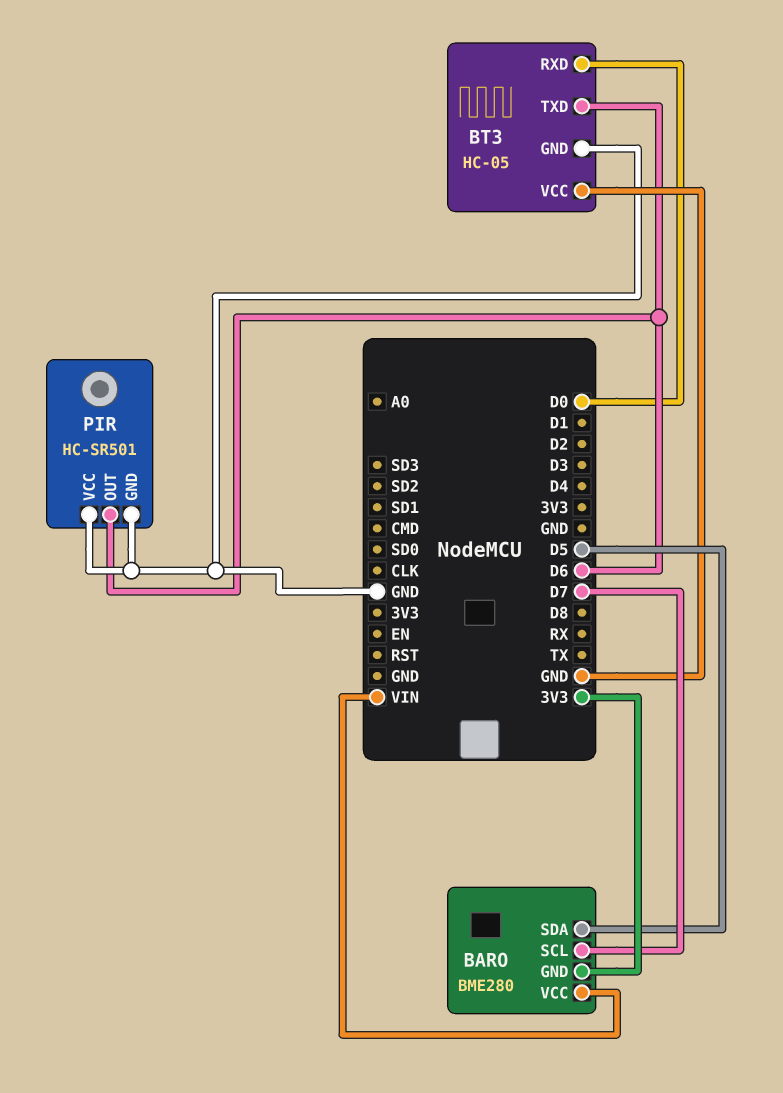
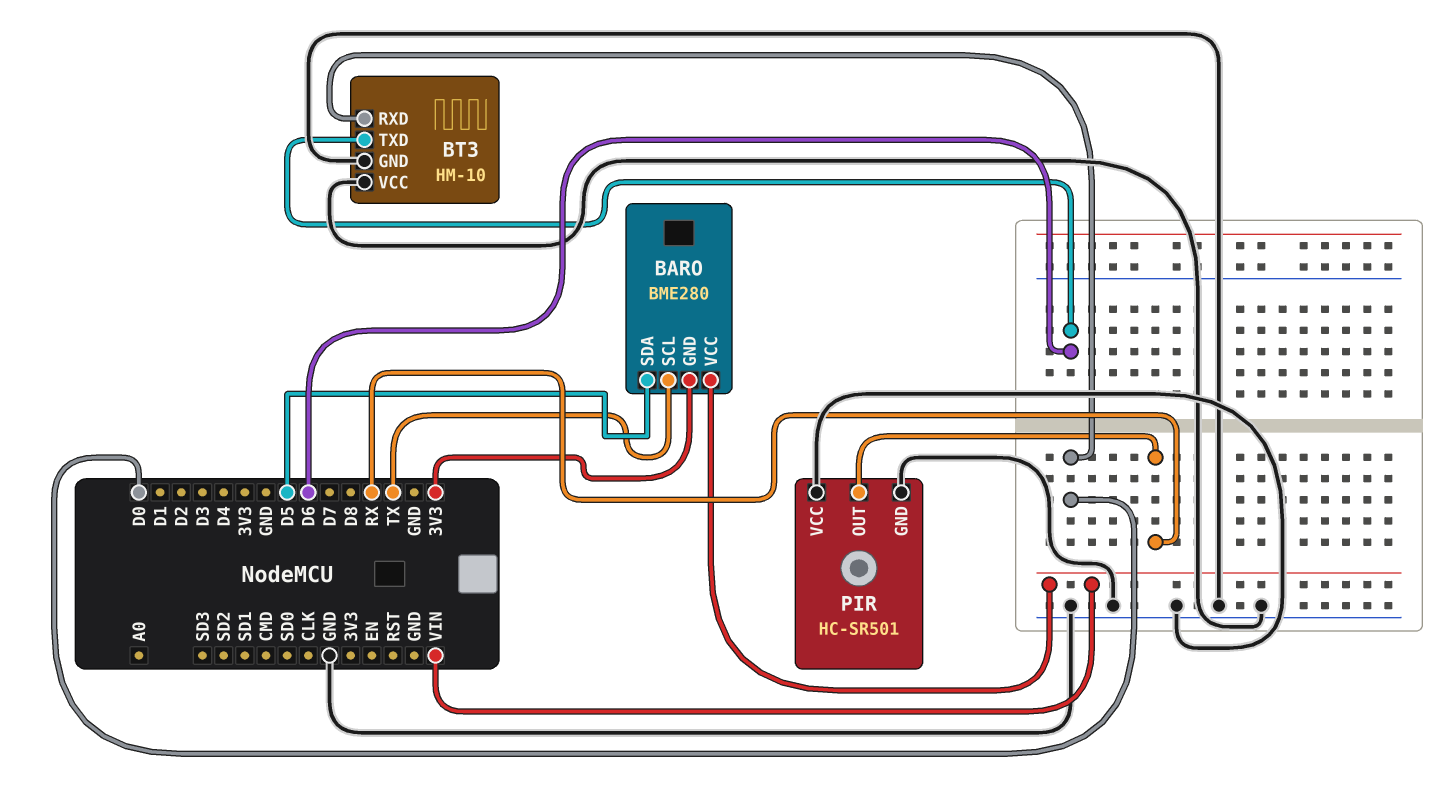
BARO pin SCL: D7 -> TX
BT3: HC-05 -> HM-10
PIR pin OUT: D6 -> RX

